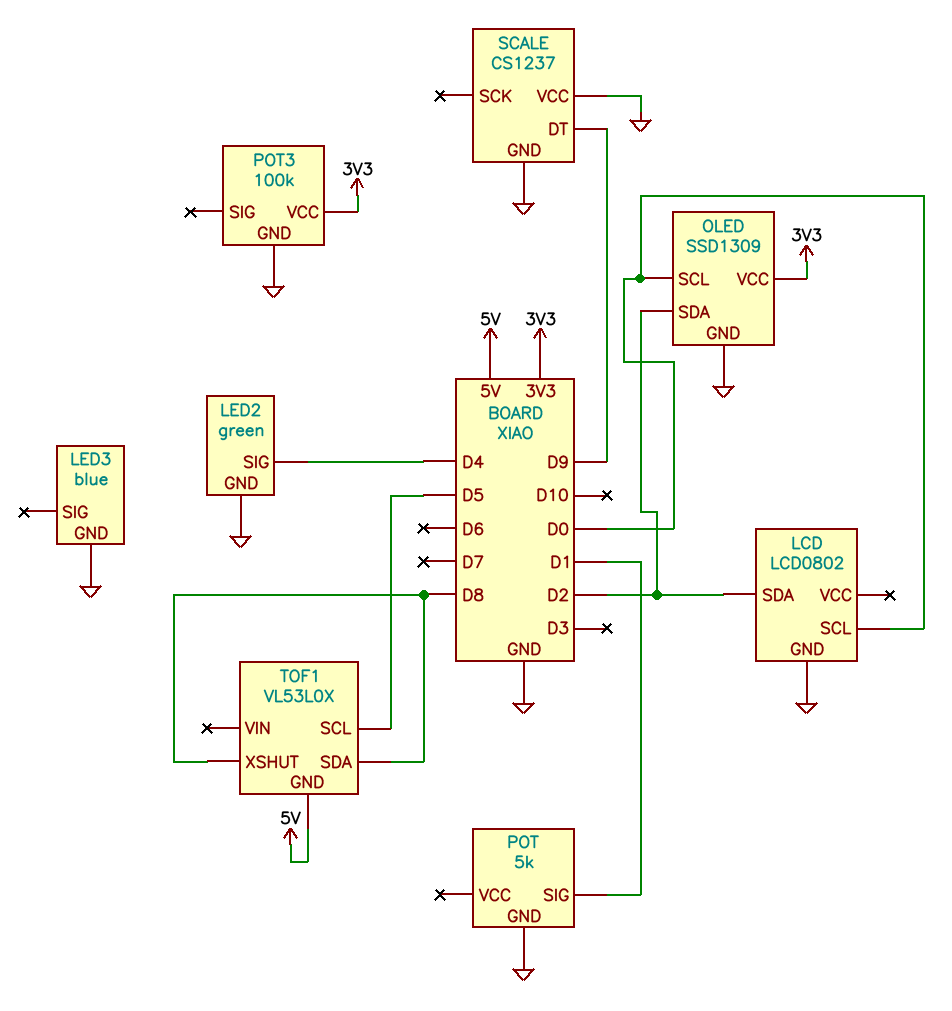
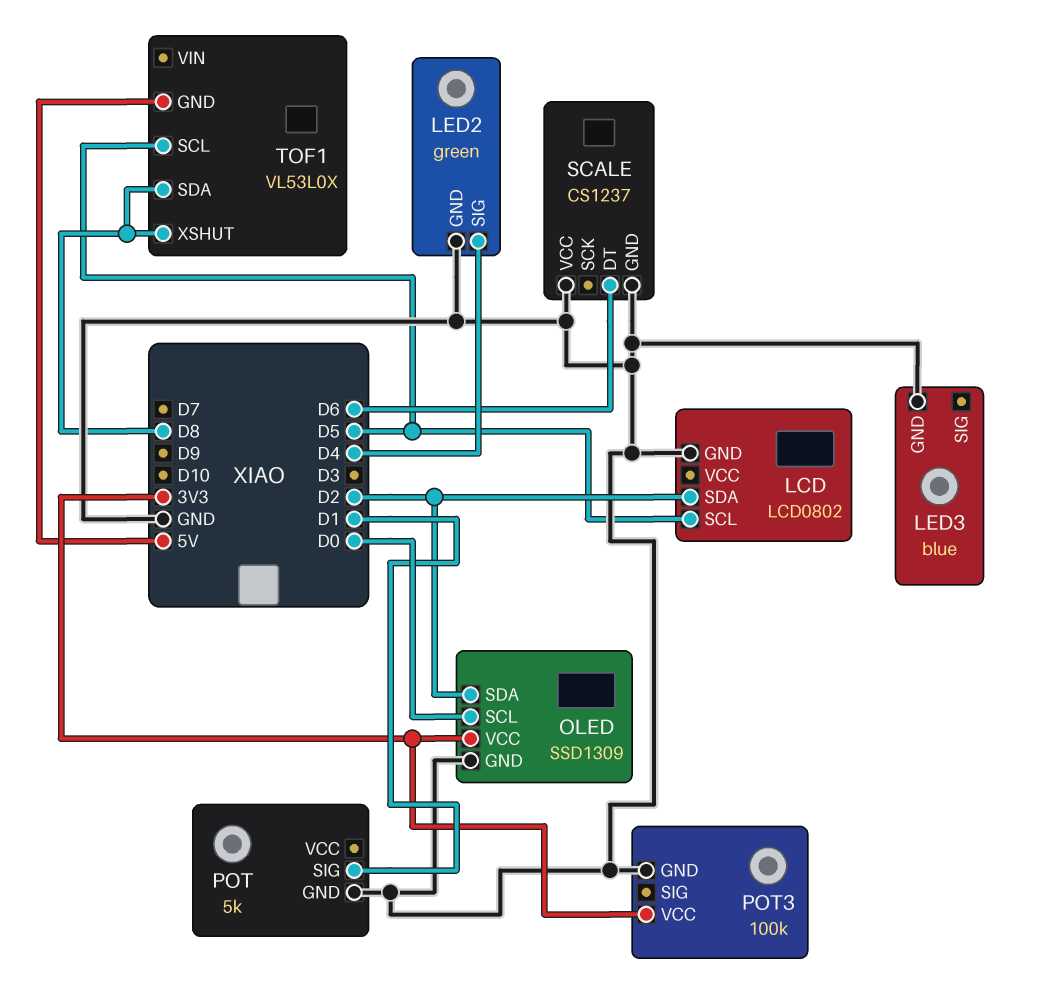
LCD pin SCL: D0 -> D5
SCALE pin DT: D9 -> D6

